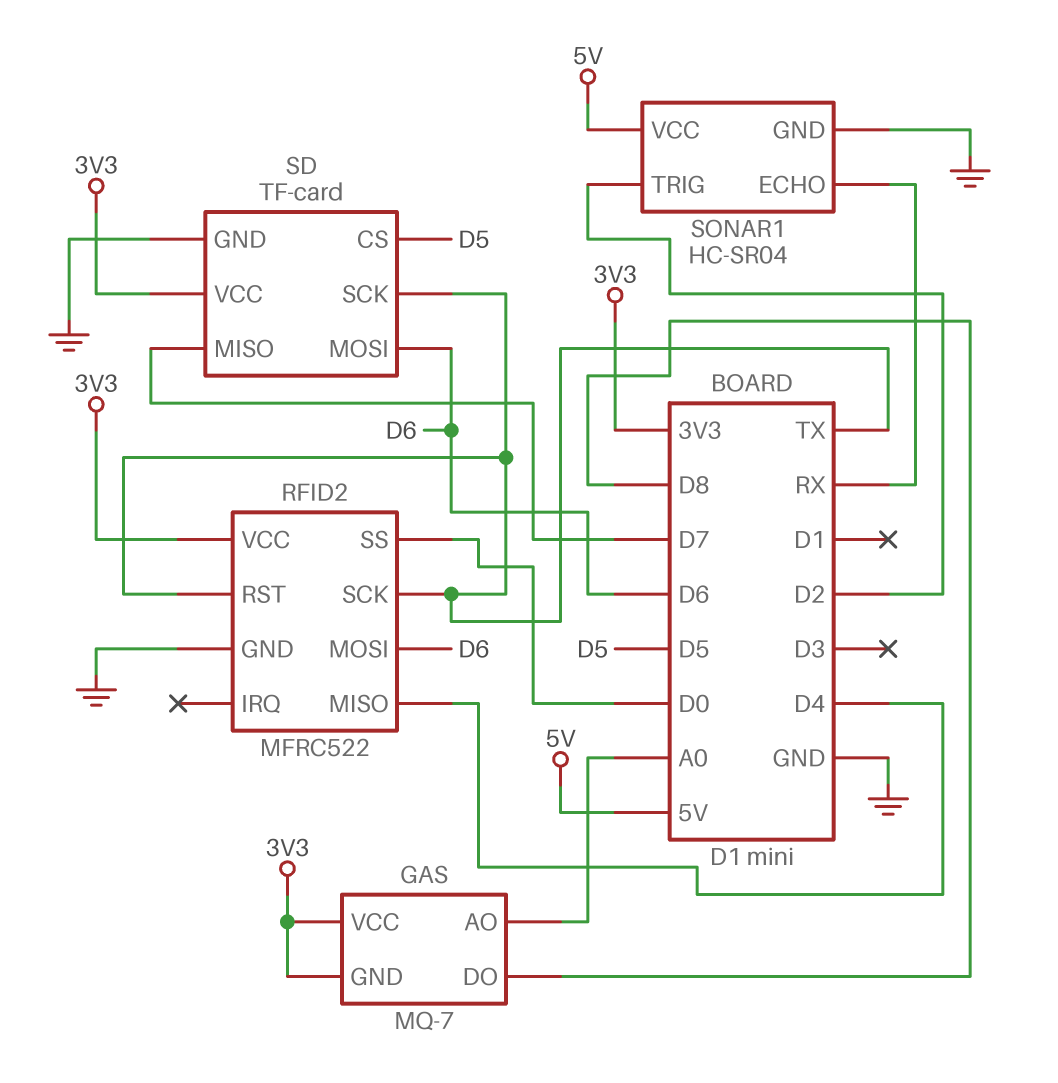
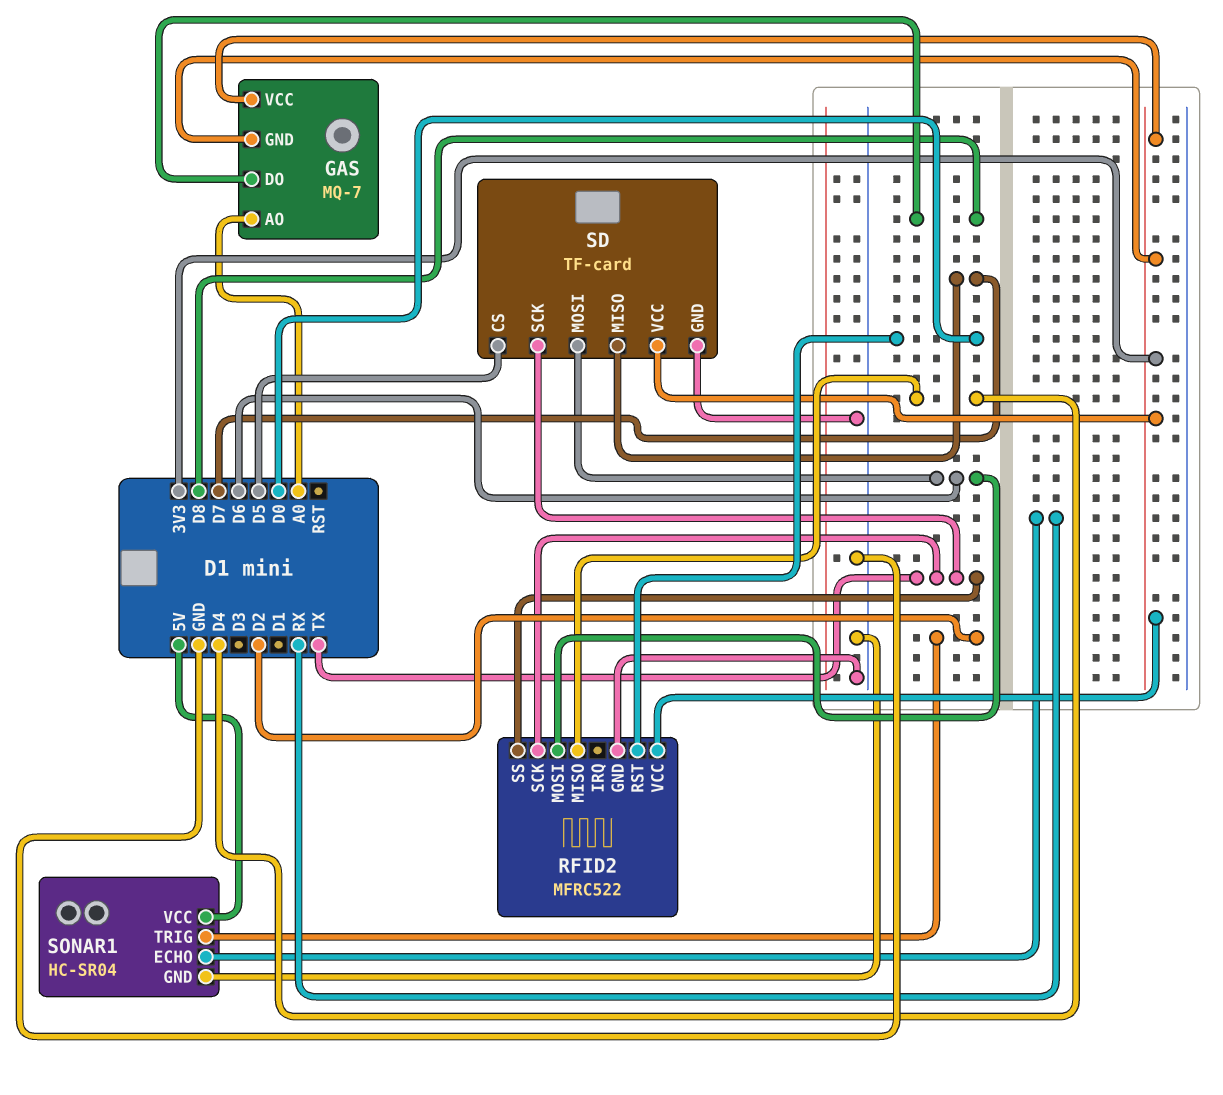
RFID2 pin RST: TX -> D0
RFID2 pin SS: D0 -> TX

